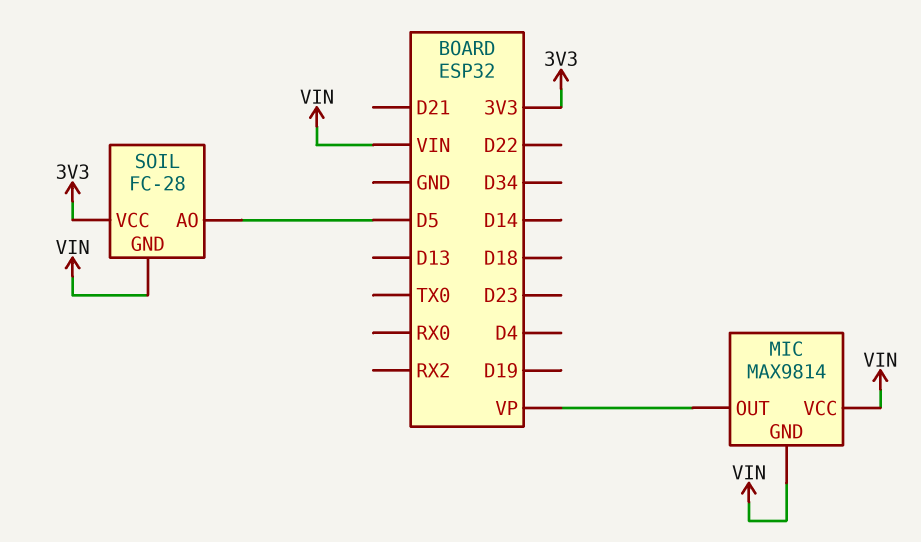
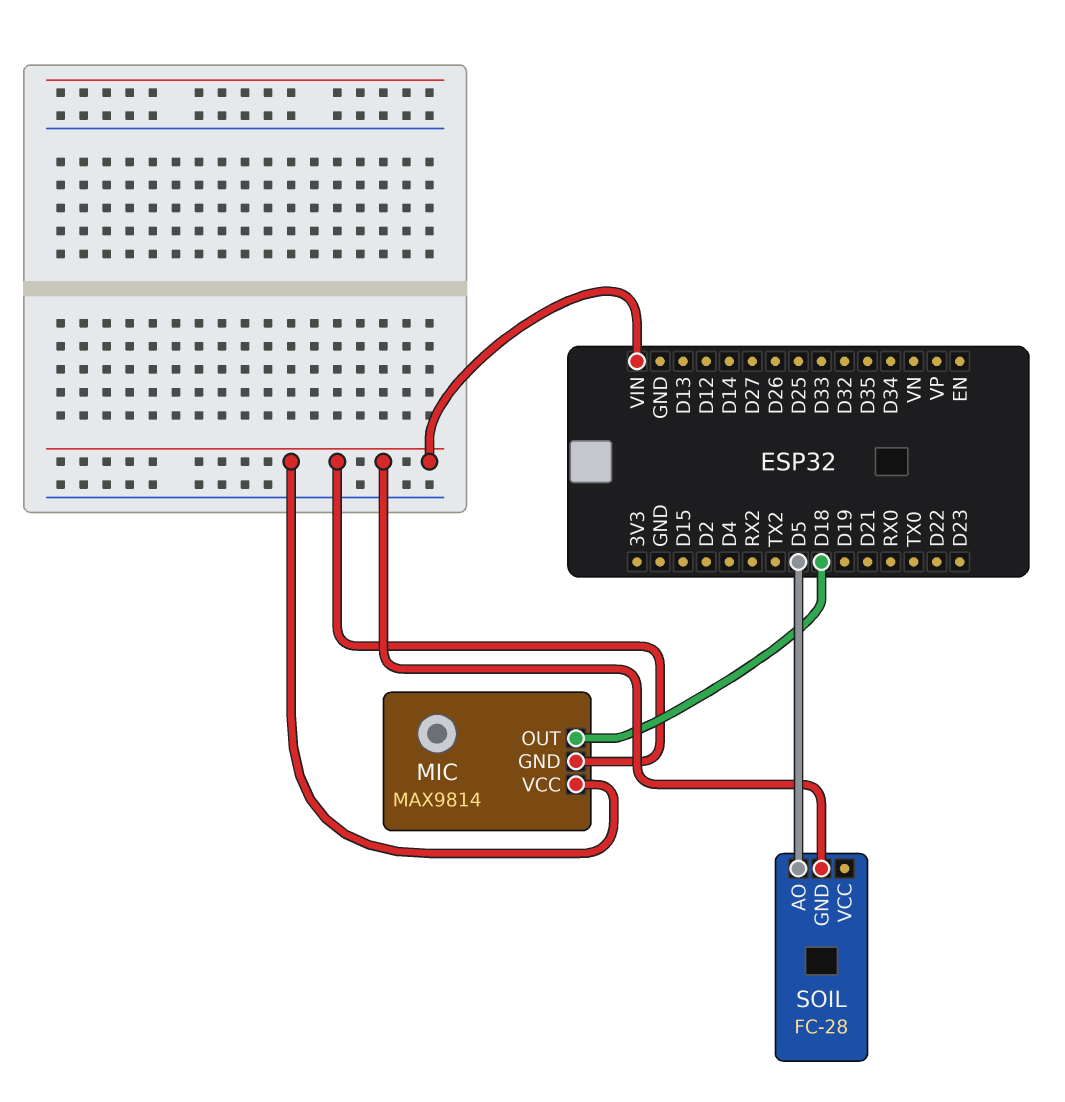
MIC pin OUT: VP -> D18
SOIL pin VCC: 3V3 -> none

